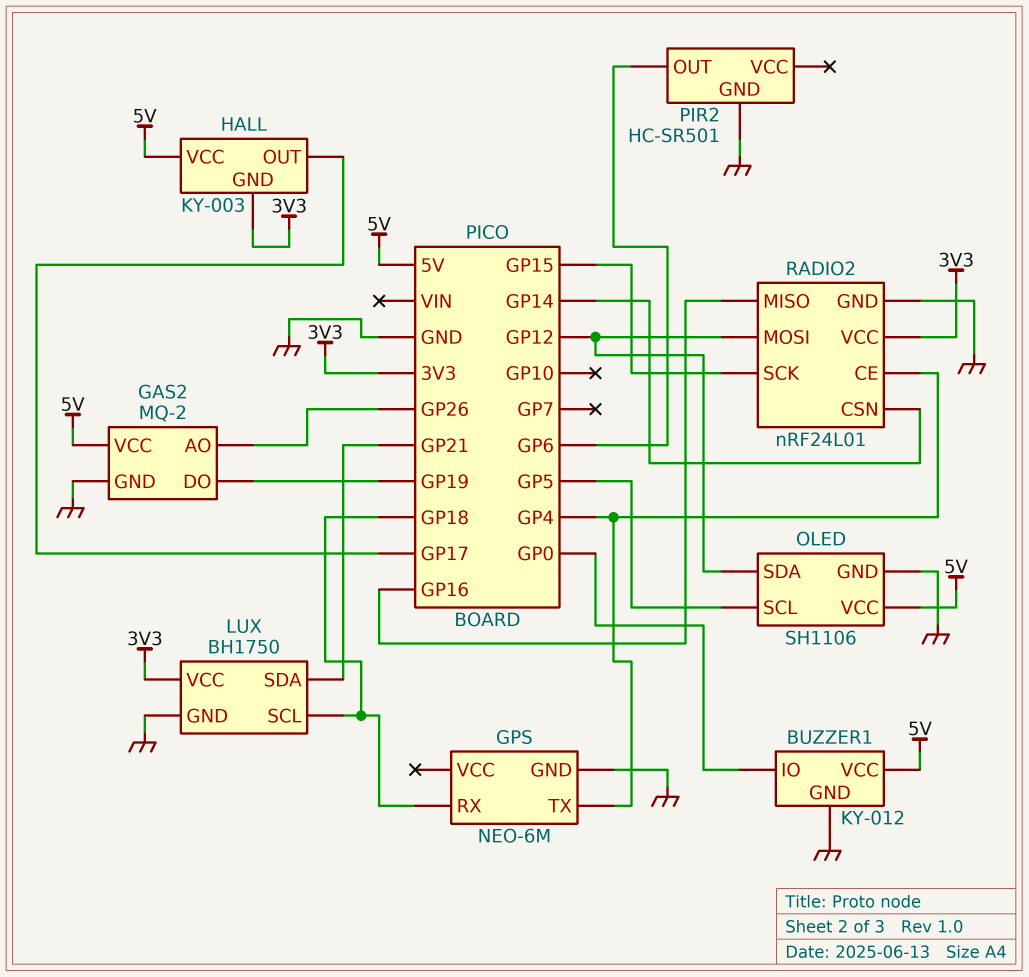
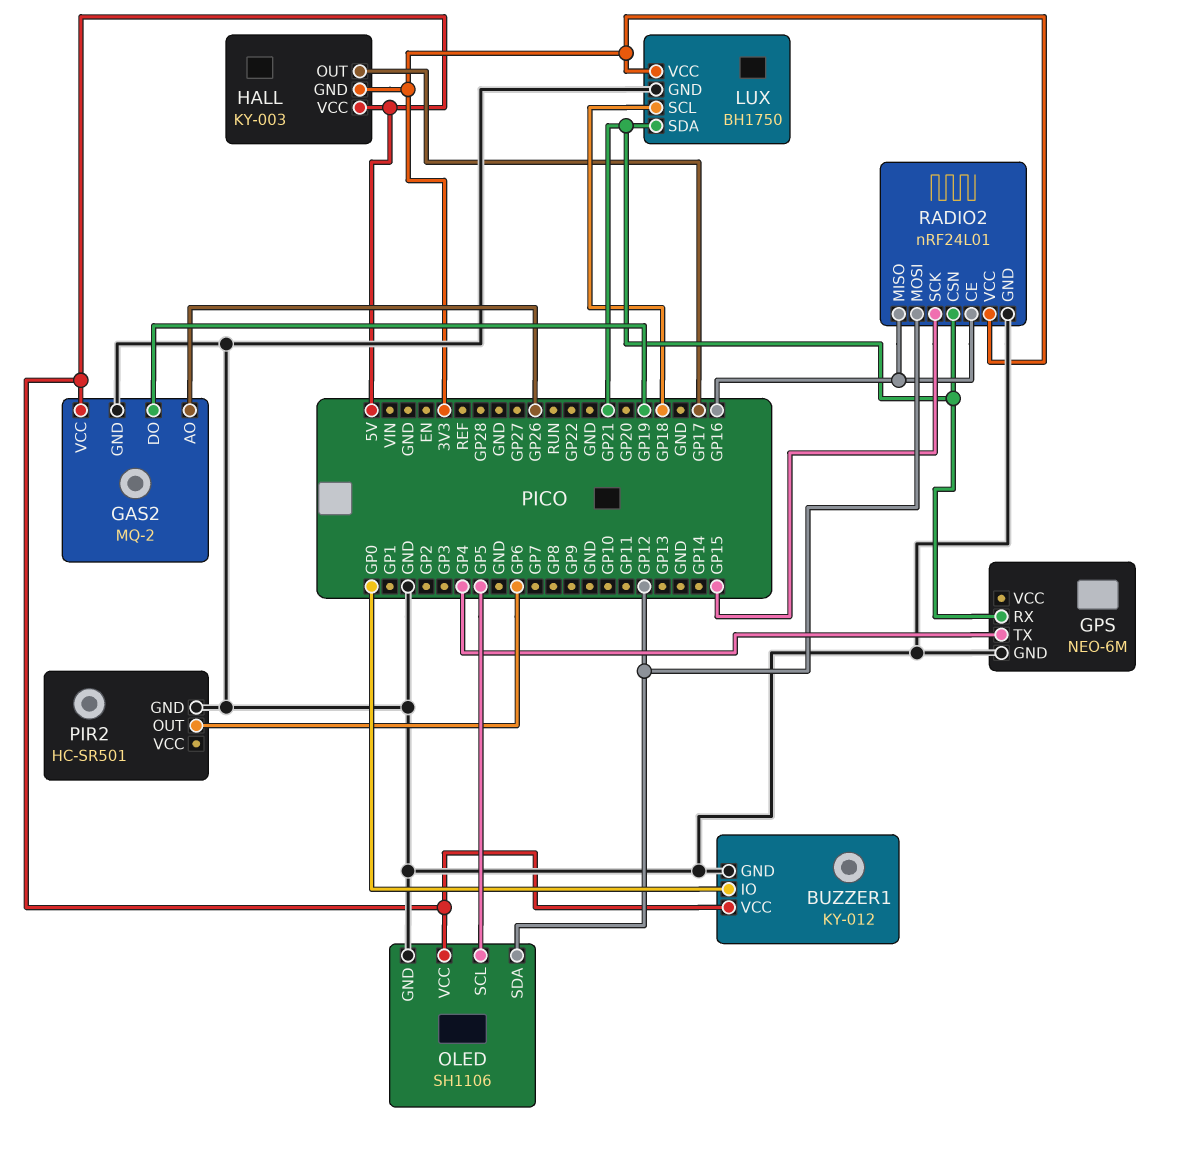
GPS pin RX: GP18 -> GP21
RADIO2 pin CE: GP4 -> GP16
RADIO2 pin CSN: GP14 -> GP21

